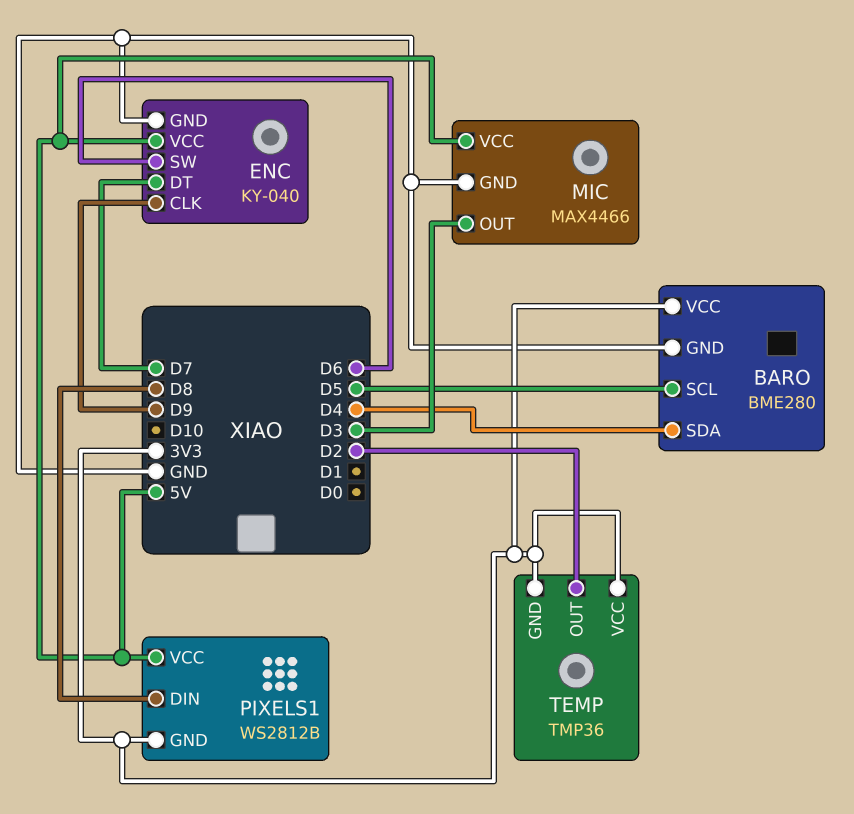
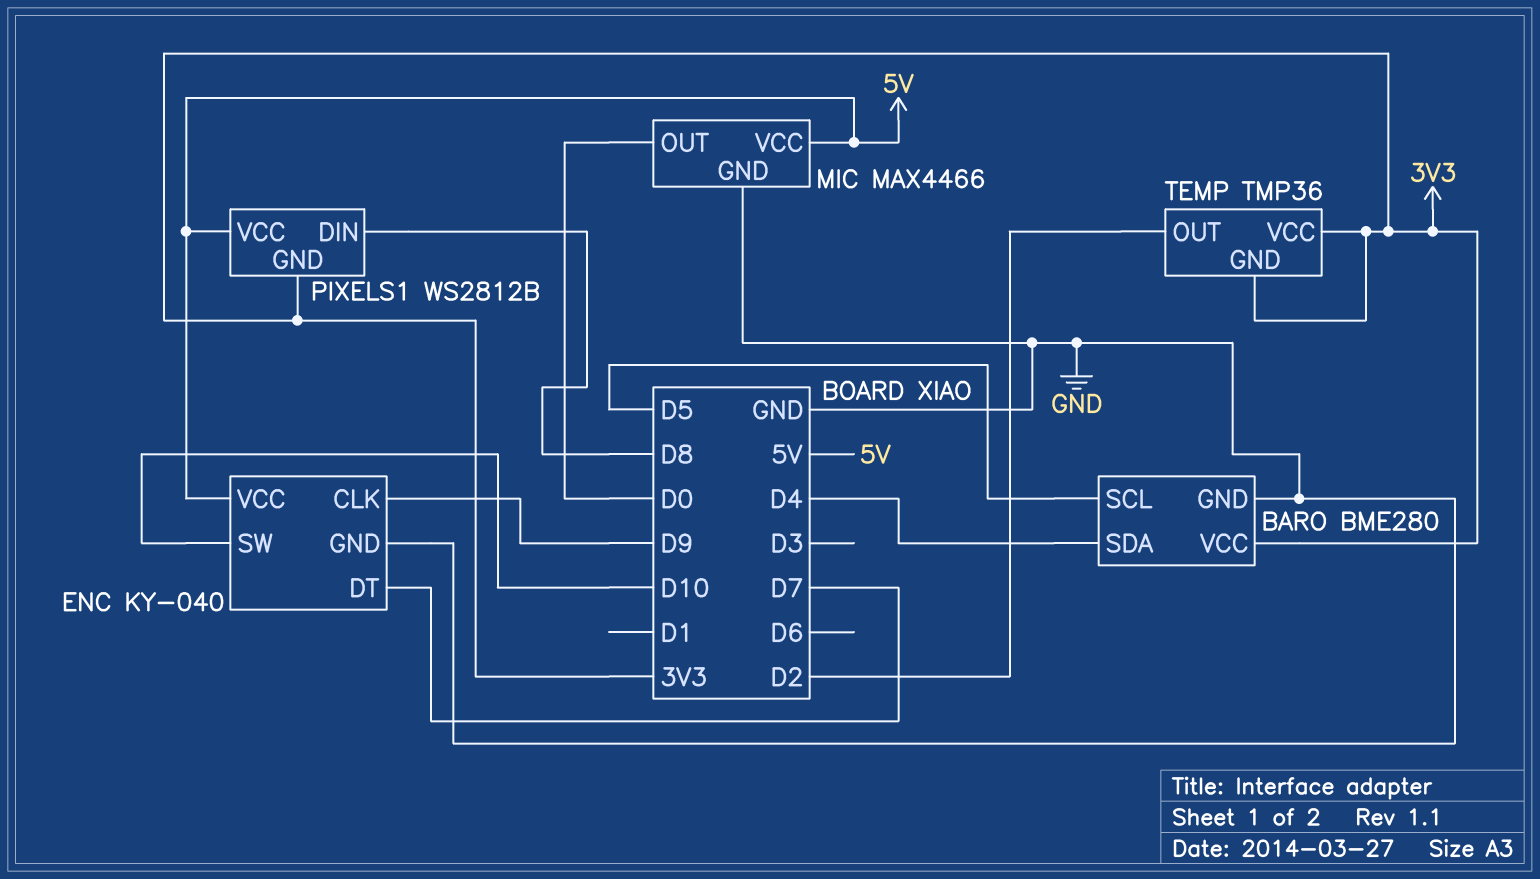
ENC pin SW: D6 -> D10
MIC pin OUT: D3 -> D0

